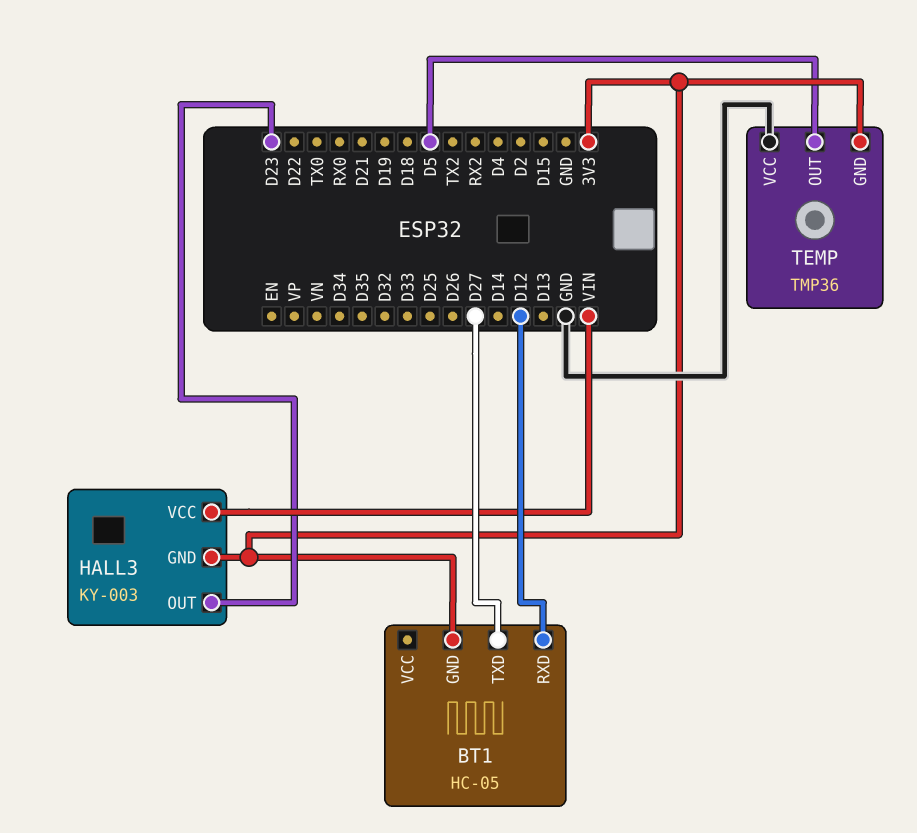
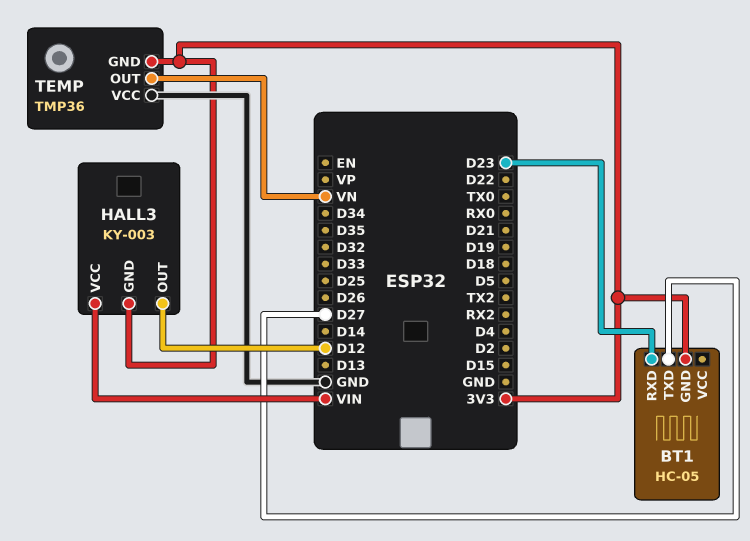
BT1 pin RXD: D12 -> D23
HALL3 pin OUT: D23 -> D12
TEMP pin OUT: D5 -> VN

